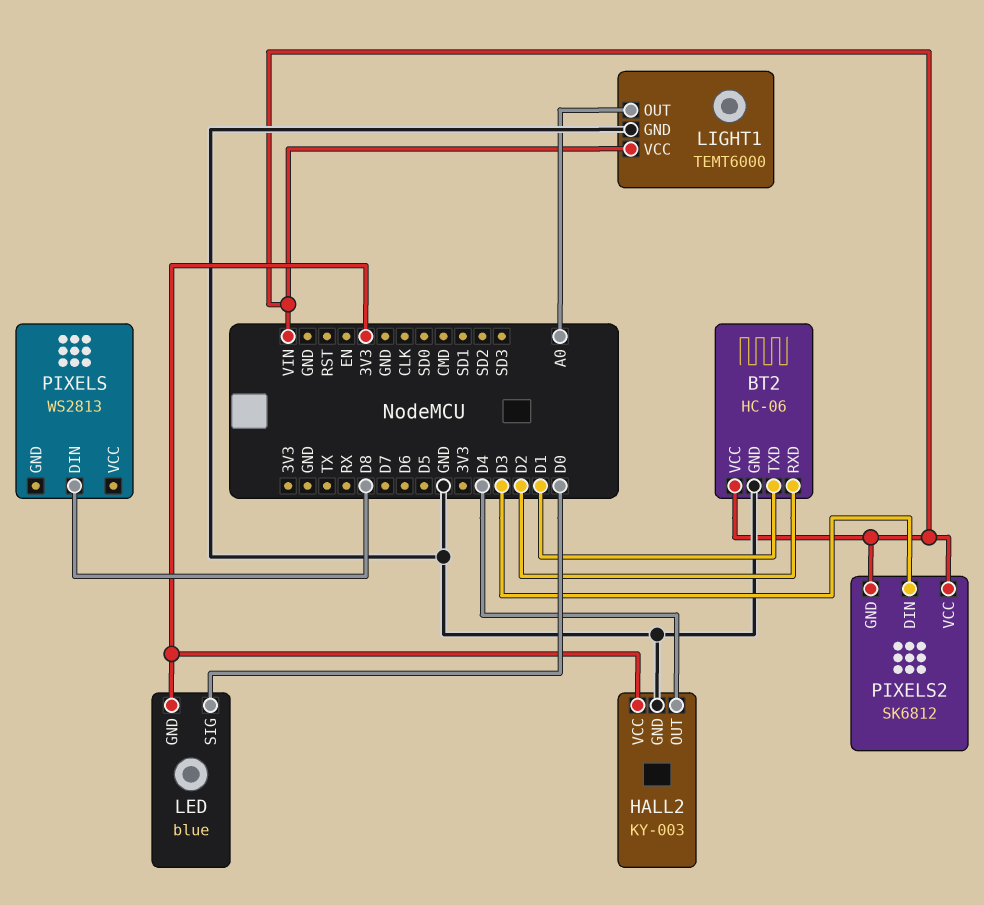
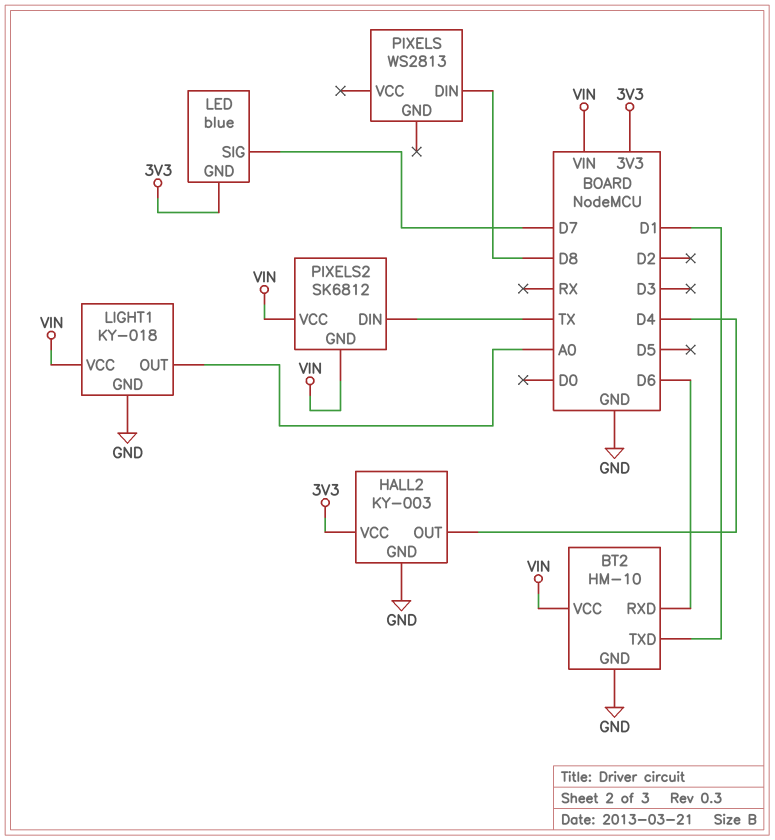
BT2: HC-06 -> HM-10
BT2 pin RXD: D2 -> D6
LED pin SIG: D0 -> D7
LIGHT1: TEMT6000 -> KY-018
PIXELS2 pin DIN: D3 -> TX

